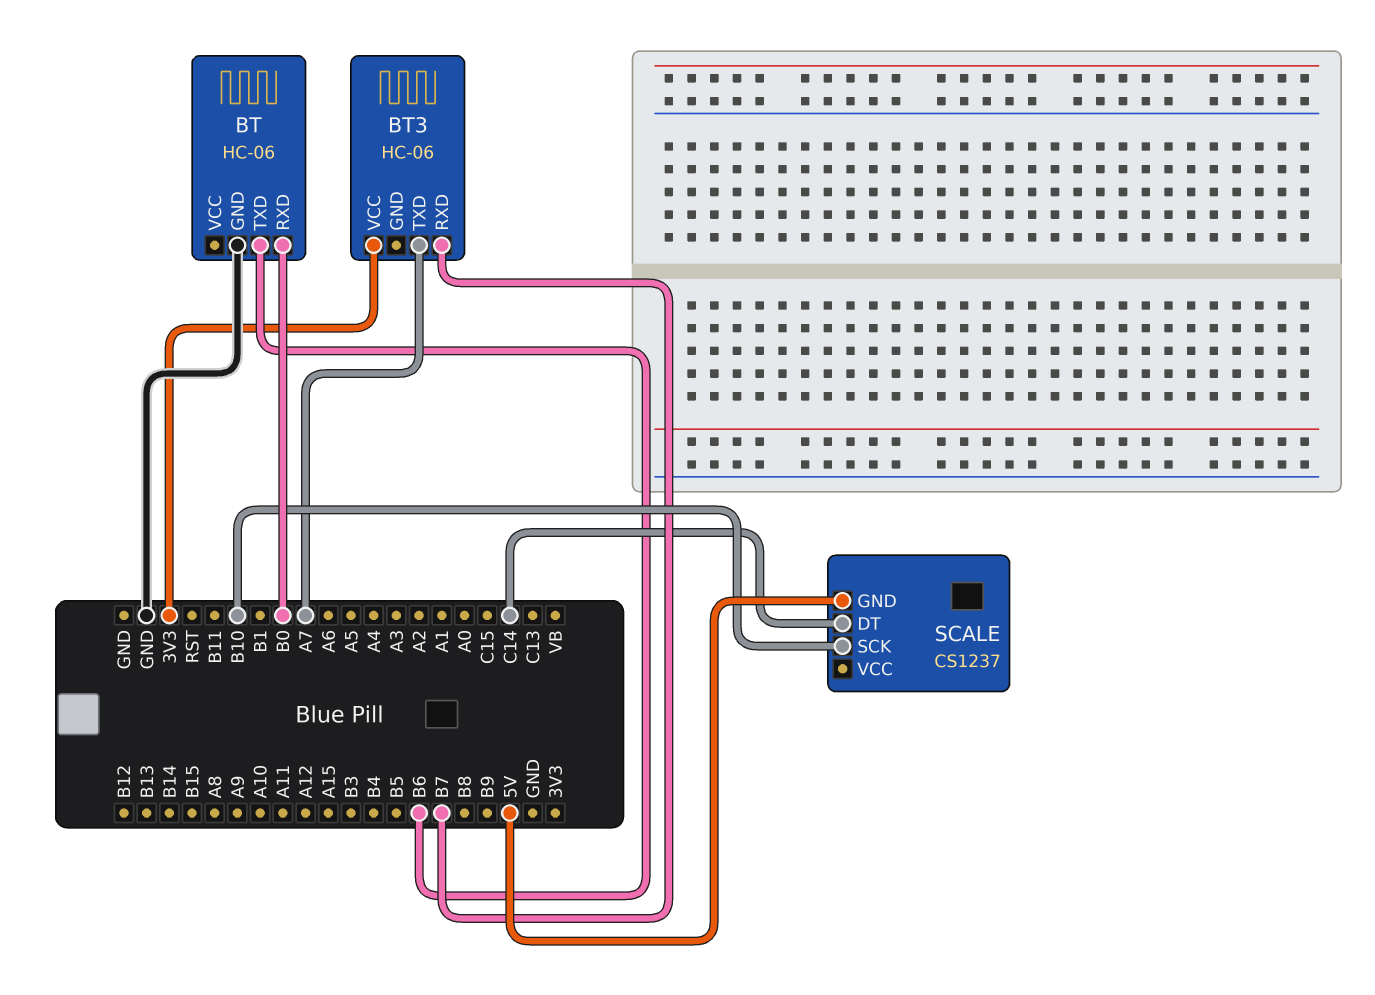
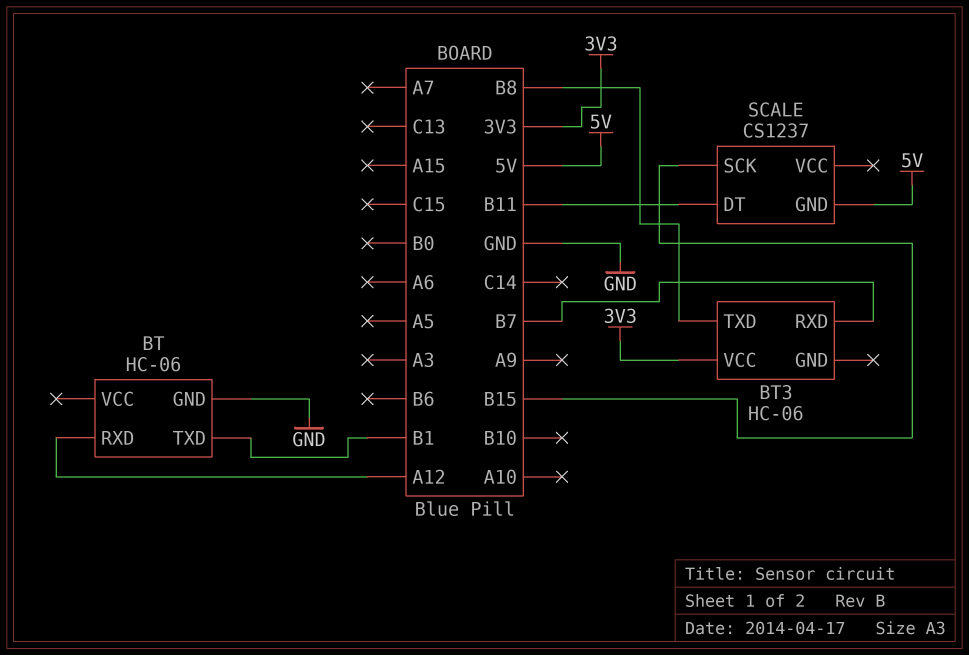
BT pin RXD: B0 -> A12
BT pin TXD: B6 -> B1
BT3 pin TXD: A7 -> B8
SCALE pin DT: C14 -> B11
SCALE pin SCK: B10 -> B15

